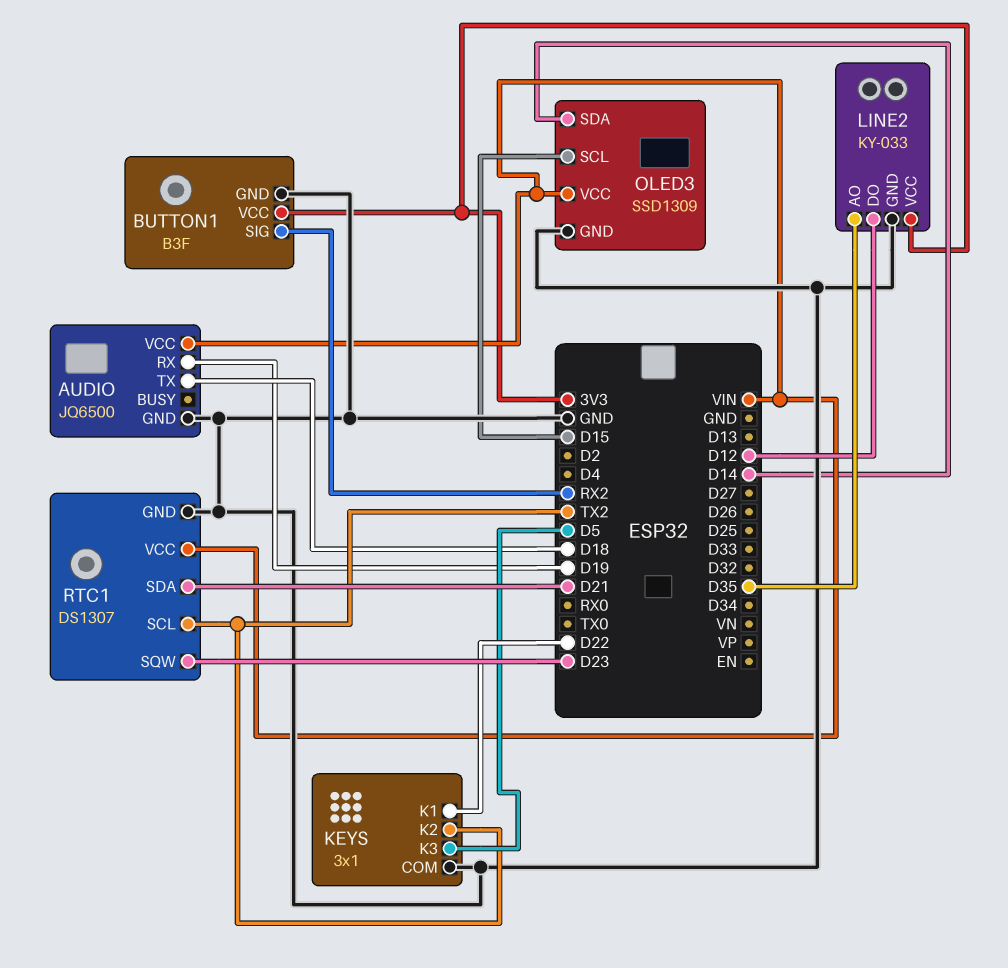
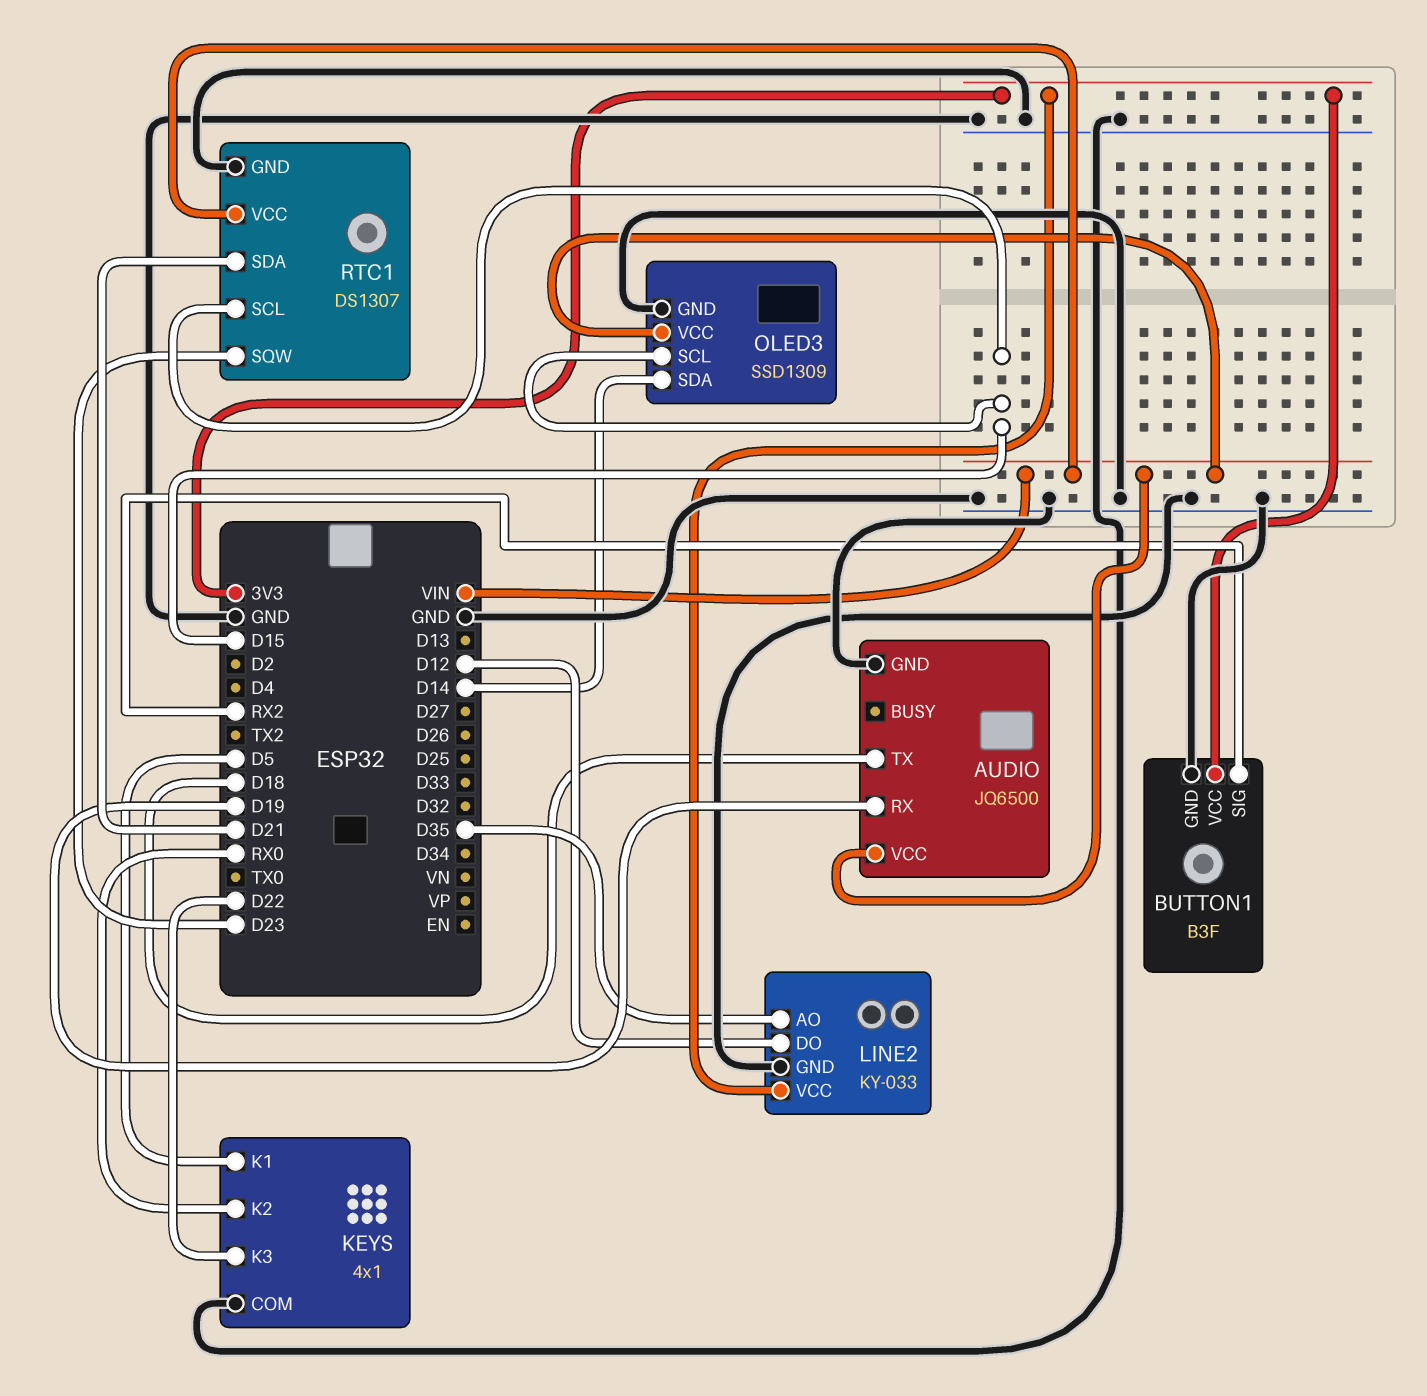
KEYS: 3x1 -> 4x1
KEYS pin K1: D22 -> D5
KEYS pin K2: TX2 -> RX0
KEYS pin K3: D5 -> D22
RTC1 pin SCL: TX2 -> D15

